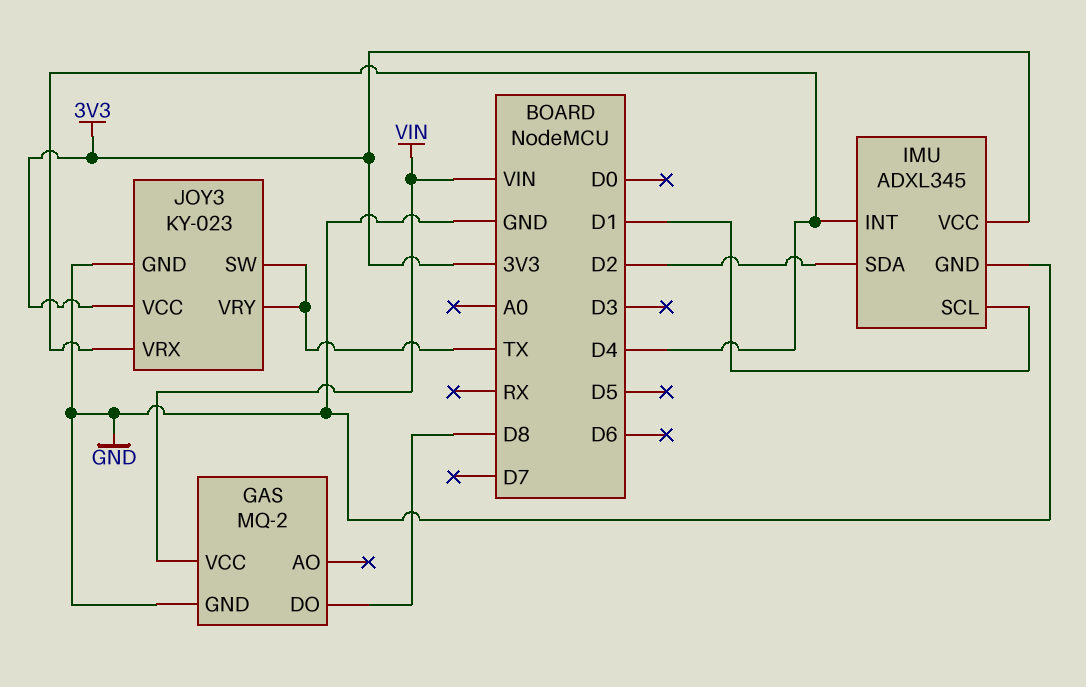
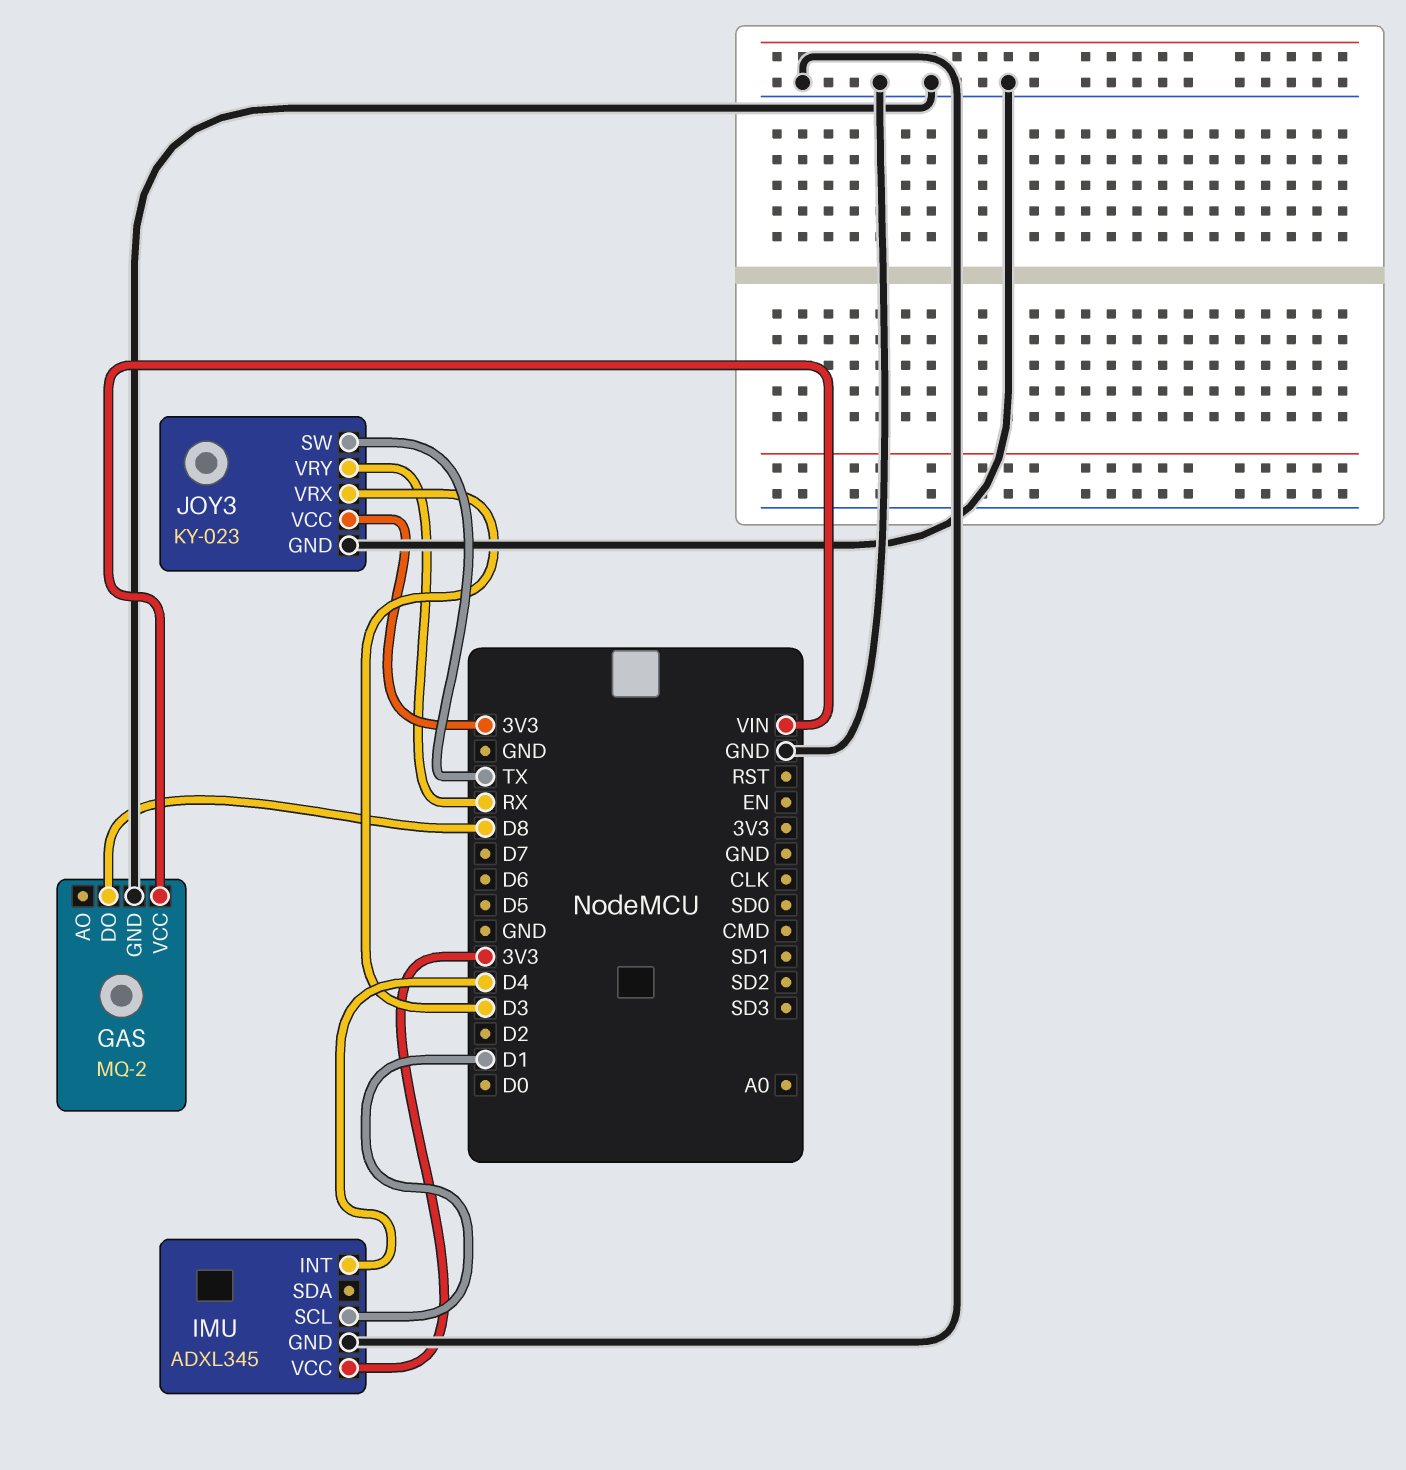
IMU pin SDA: D2 -> none
JOY3 pin VRX: D4 -> D3
JOY3 pin VRY: TX -> RX

